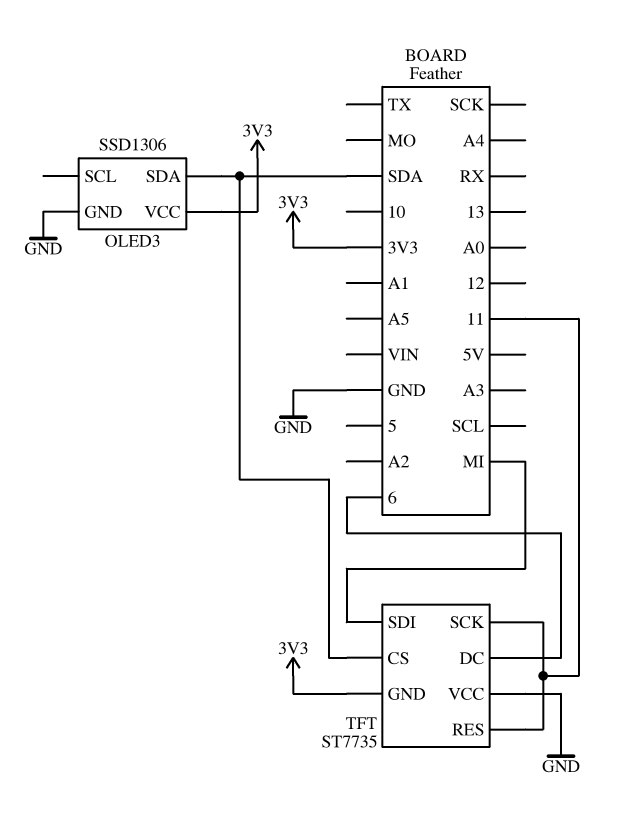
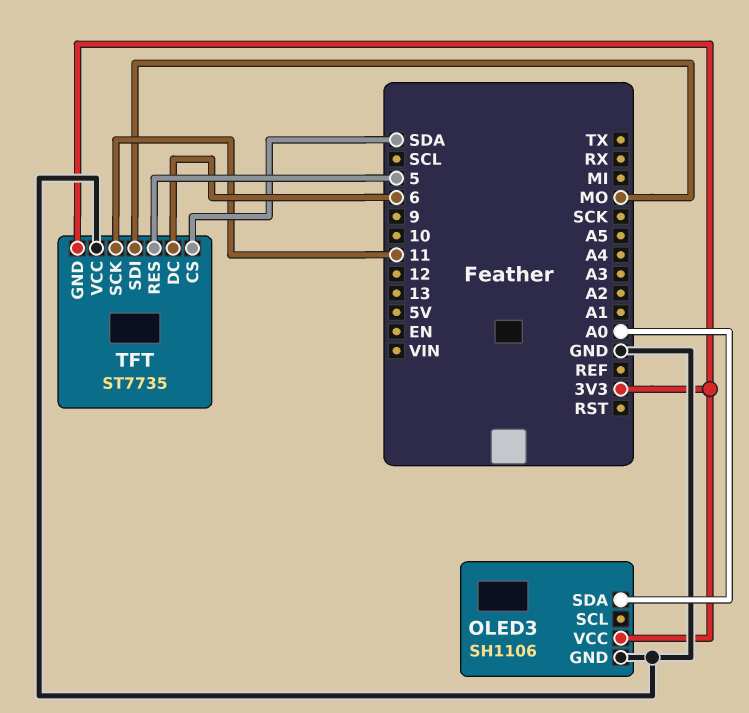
OLED3: SSD1306 -> SH1106
OLED3 pin SDA: SDA -> A0
TFT pin RES: 11 -> 5
TFT pin SDI: MI -> MO

